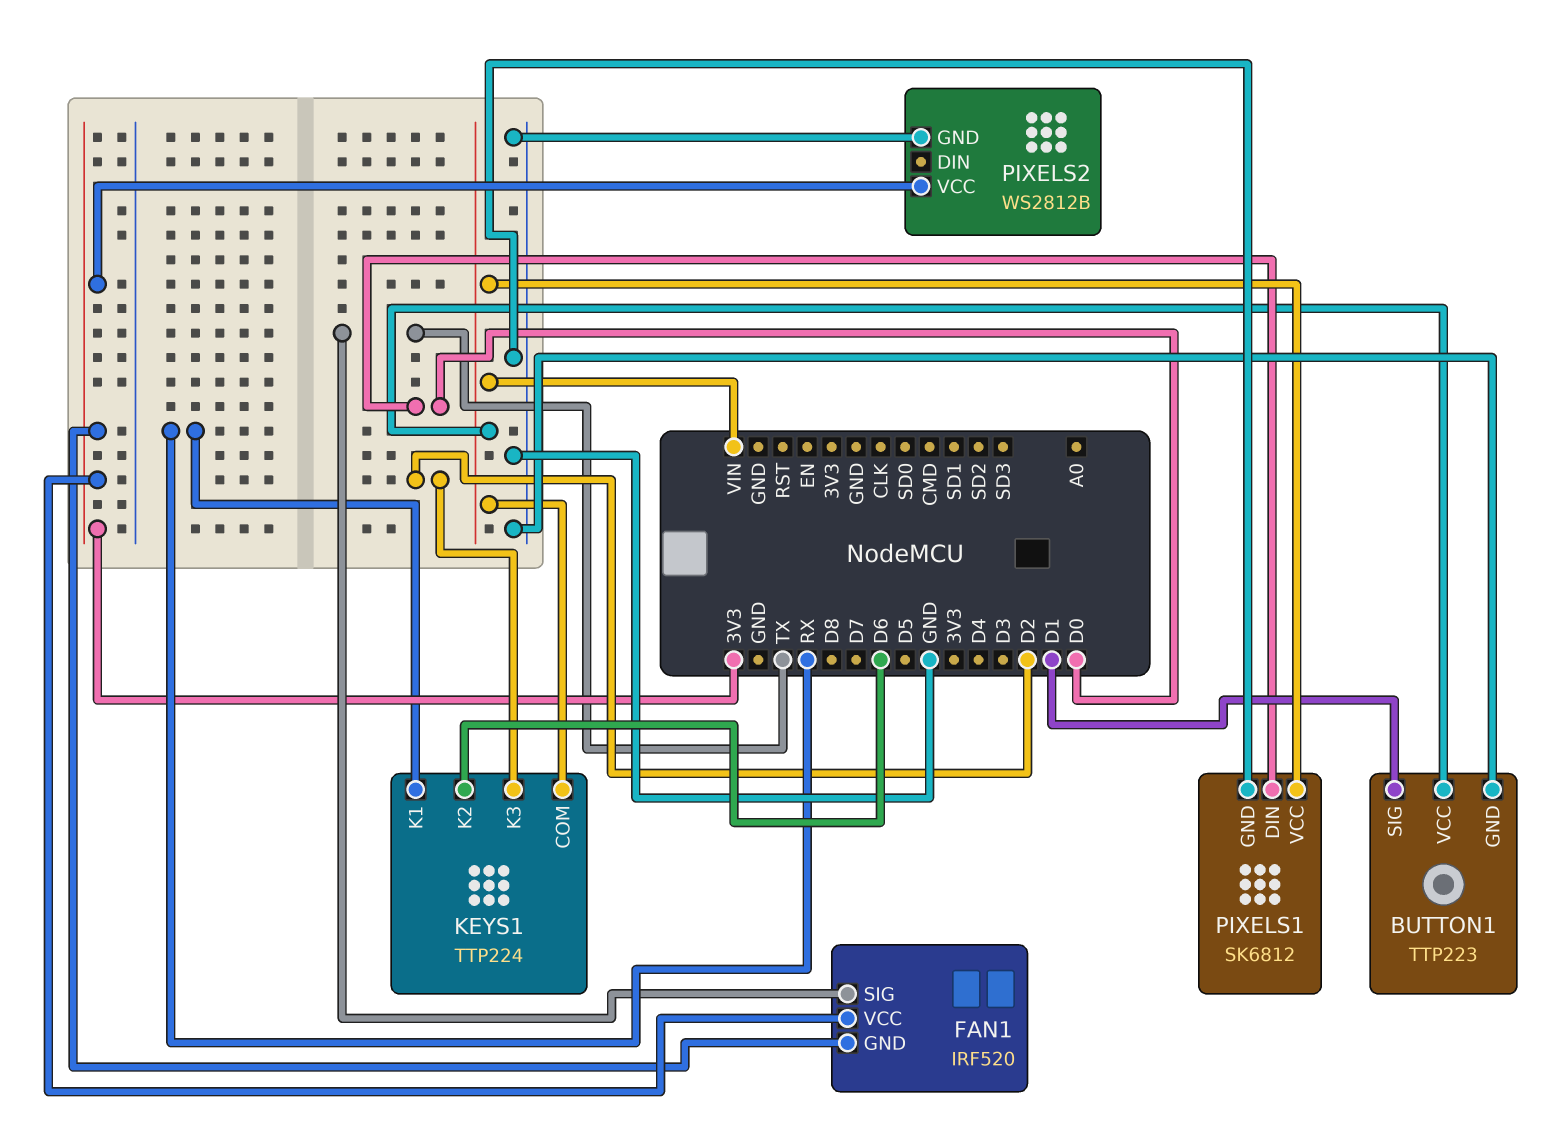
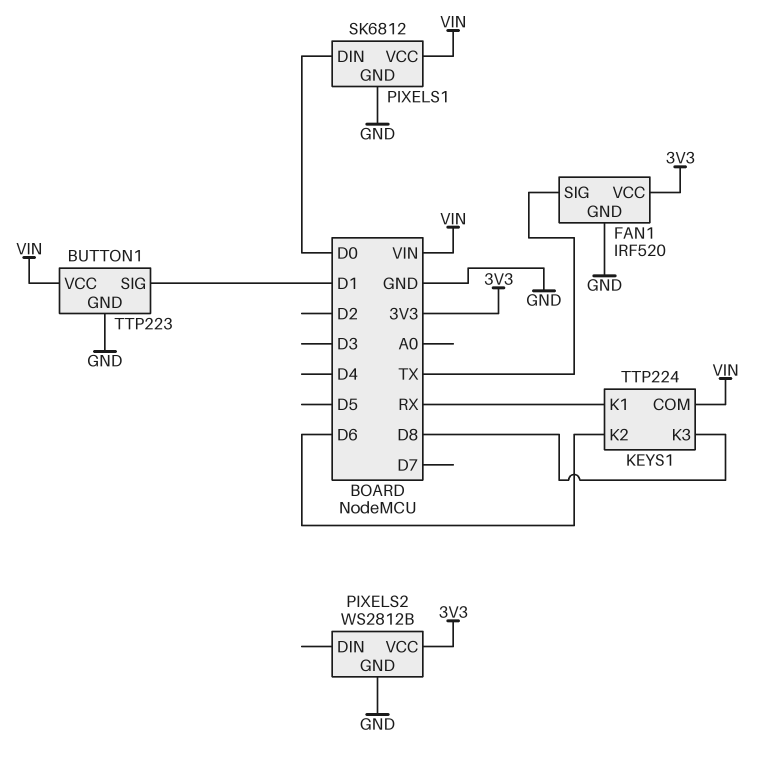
FAN1 pin GND: 3V3 -> GND
KEYS1 pin K3: D2 -> D8

